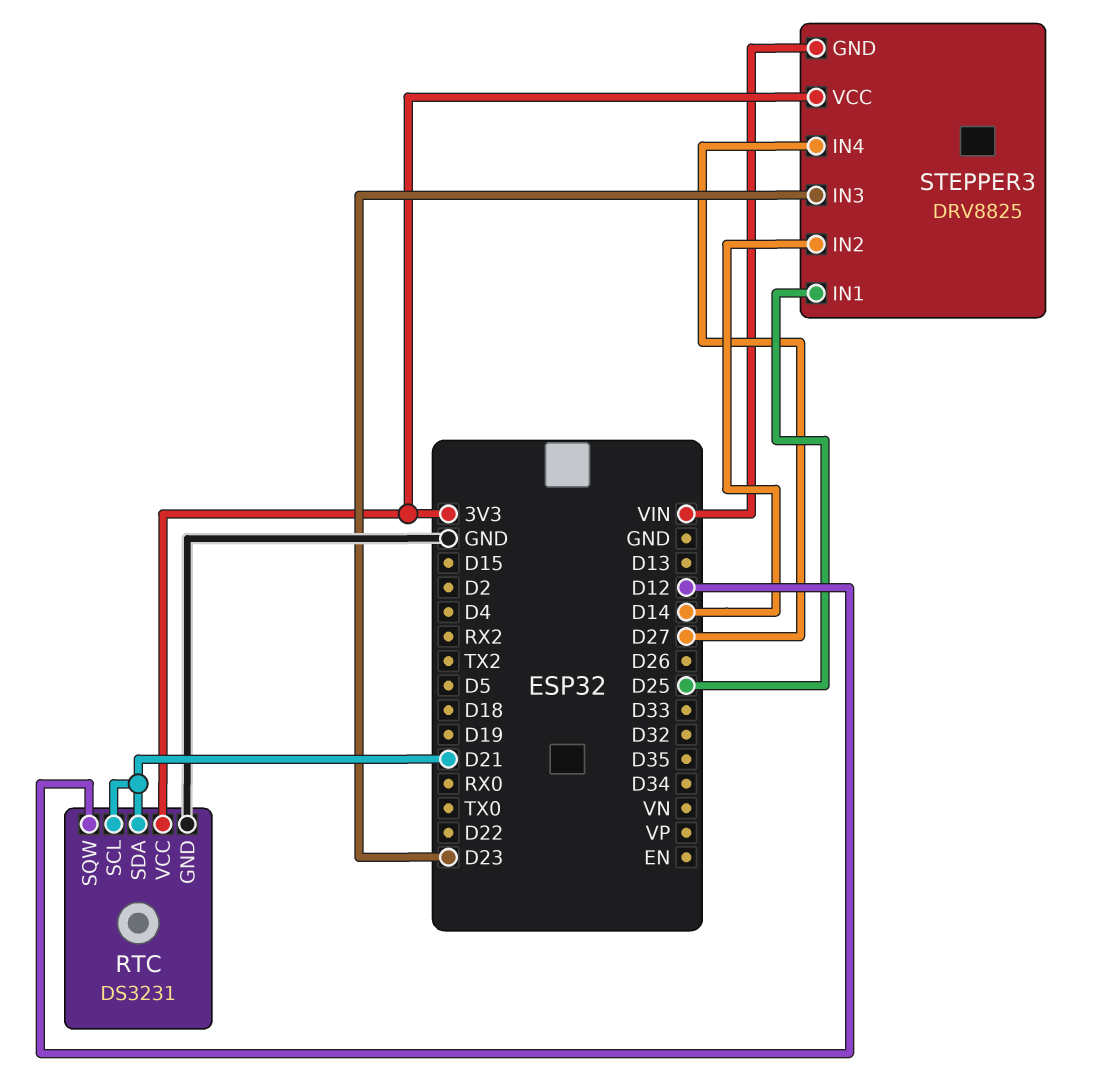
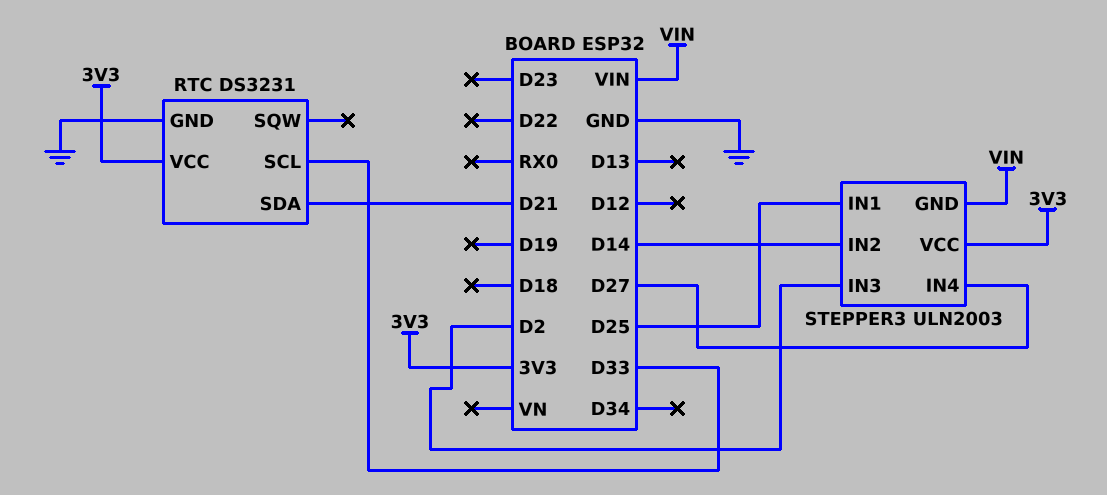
RTC pin SCL: D21 -> D33
RTC pin SQW: D12 -> none
STEPPER3: DRV8825 -> ULN2003
STEPPER3 pin IN3: D23 -> D2

